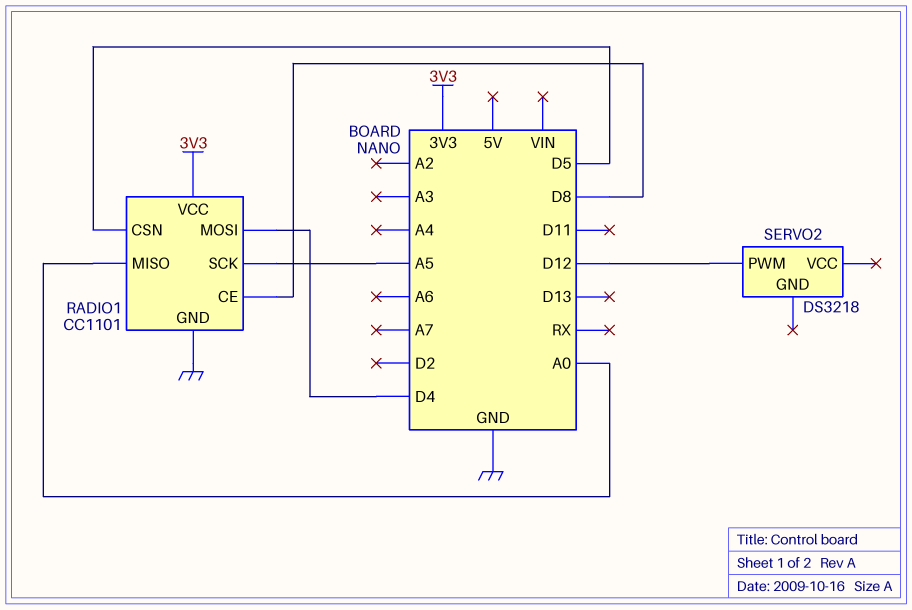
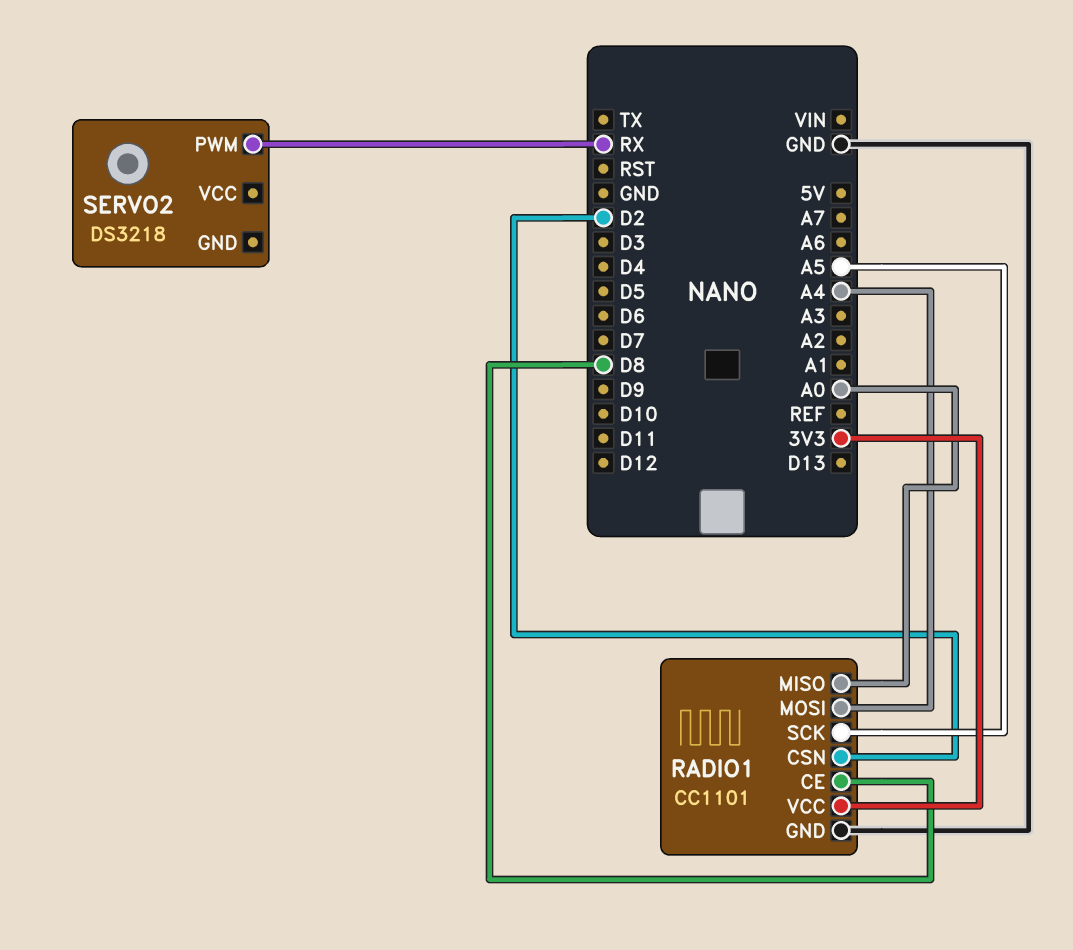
RADIO1 pin CSN: D5 -> D2
RADIO1 pin MOSI: D4 -> A4
SERVO2 pin PWM: D12 -> RX

